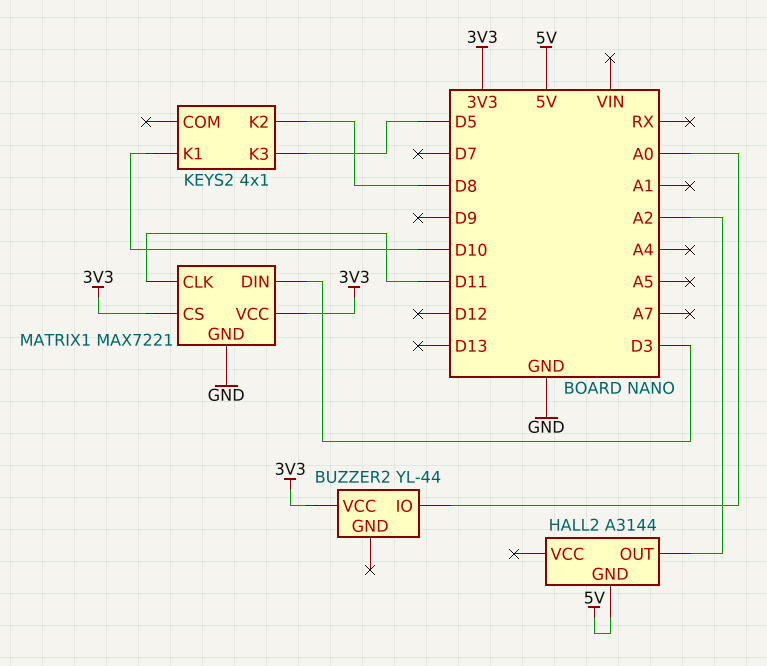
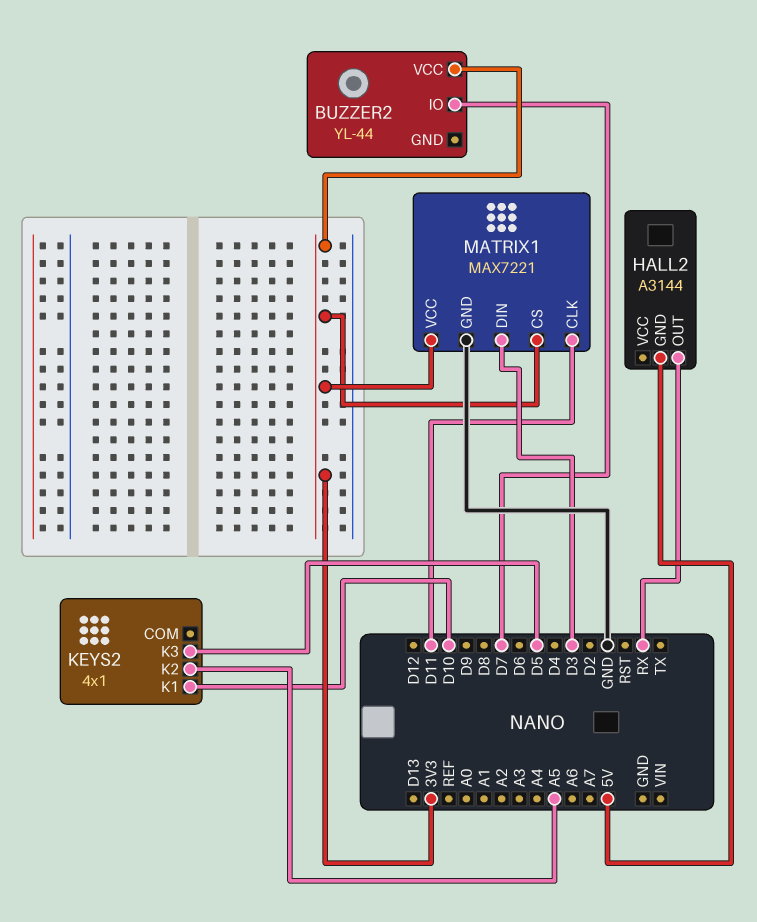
BUZZER2 pin IO: A0 -> D7
HALL2 pin OUT: A2 -> RX
KEYS2 pin K2: D8 -> A5

